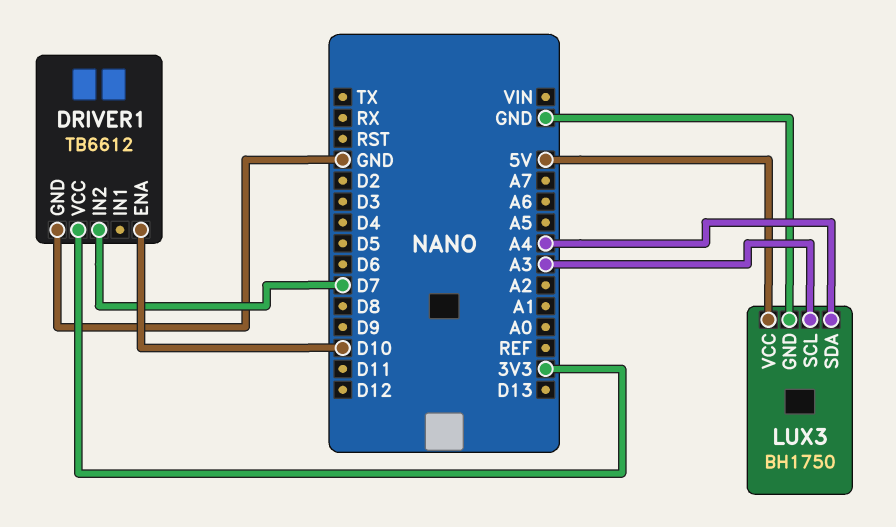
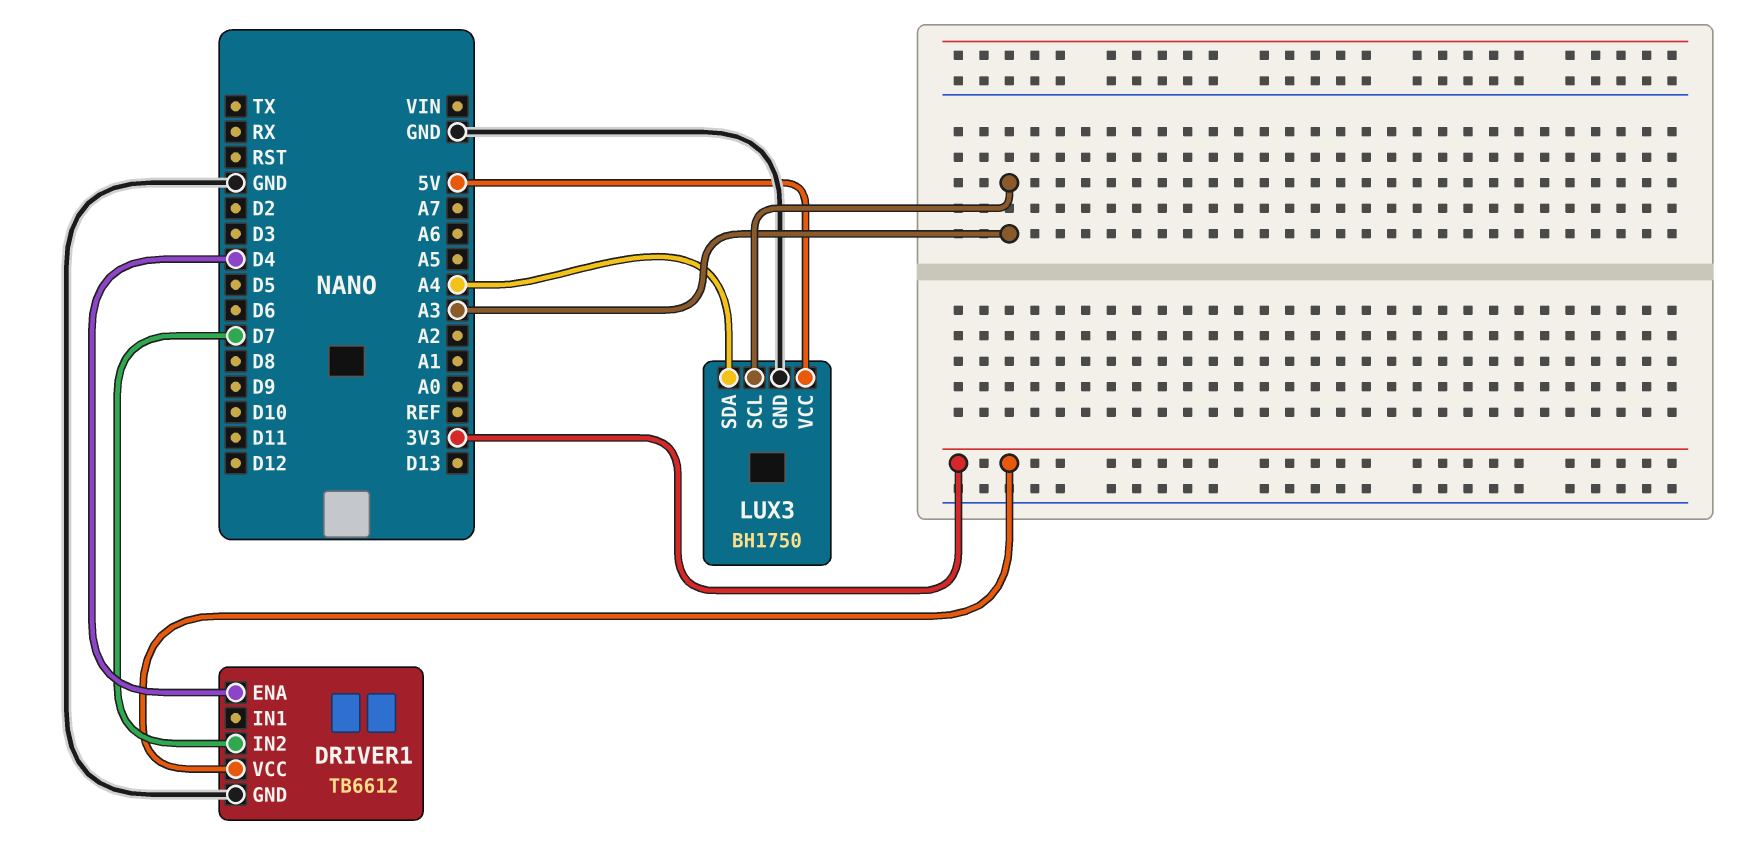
DRIVER1 pin ENA: D10 -> D4

